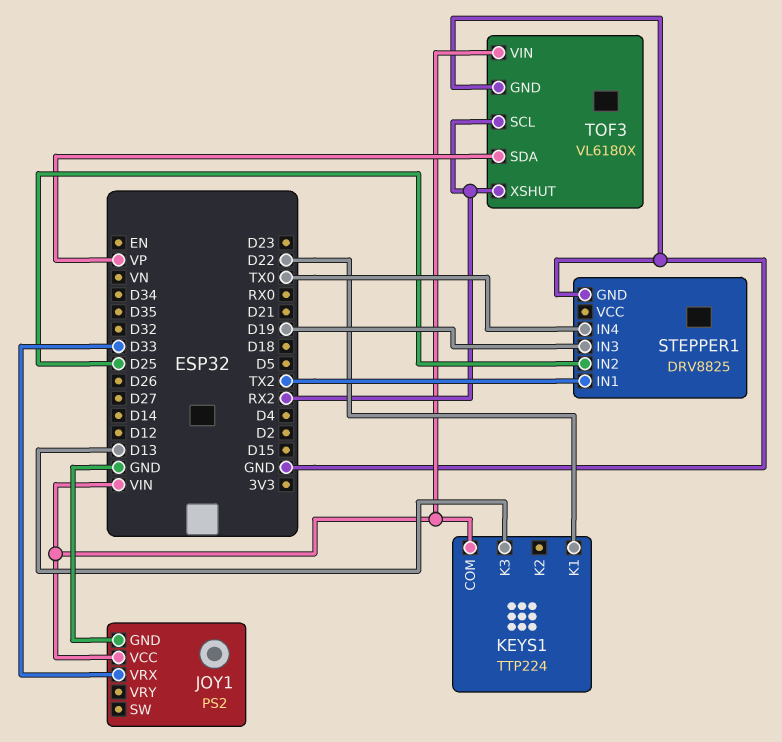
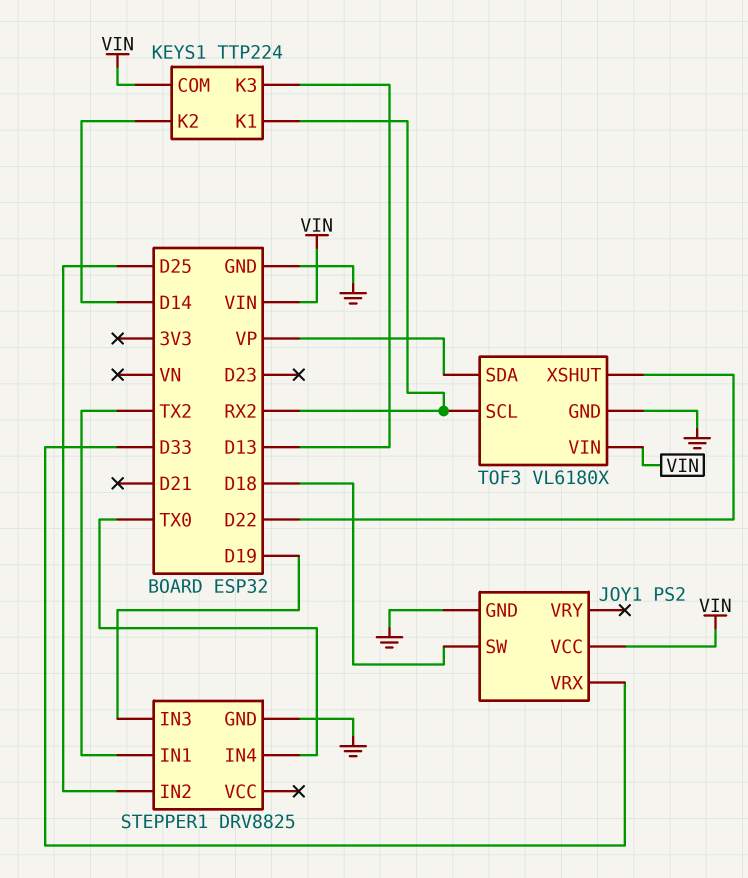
JOY1 pin SW: none -> D18
KEYS1 pin K1: D22 -> RX2
KEYS1 pin K2: none -> D14
TOF3 pin XSHUT: RX2 -> D22

